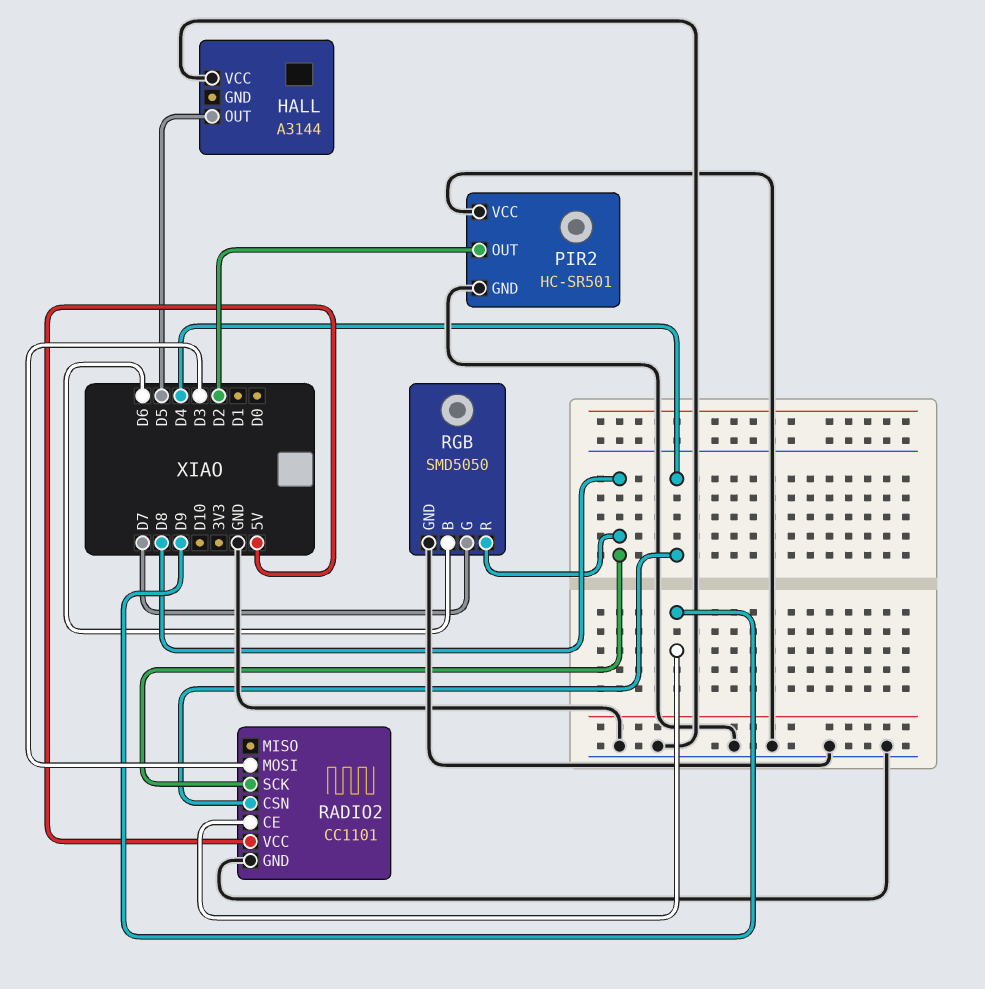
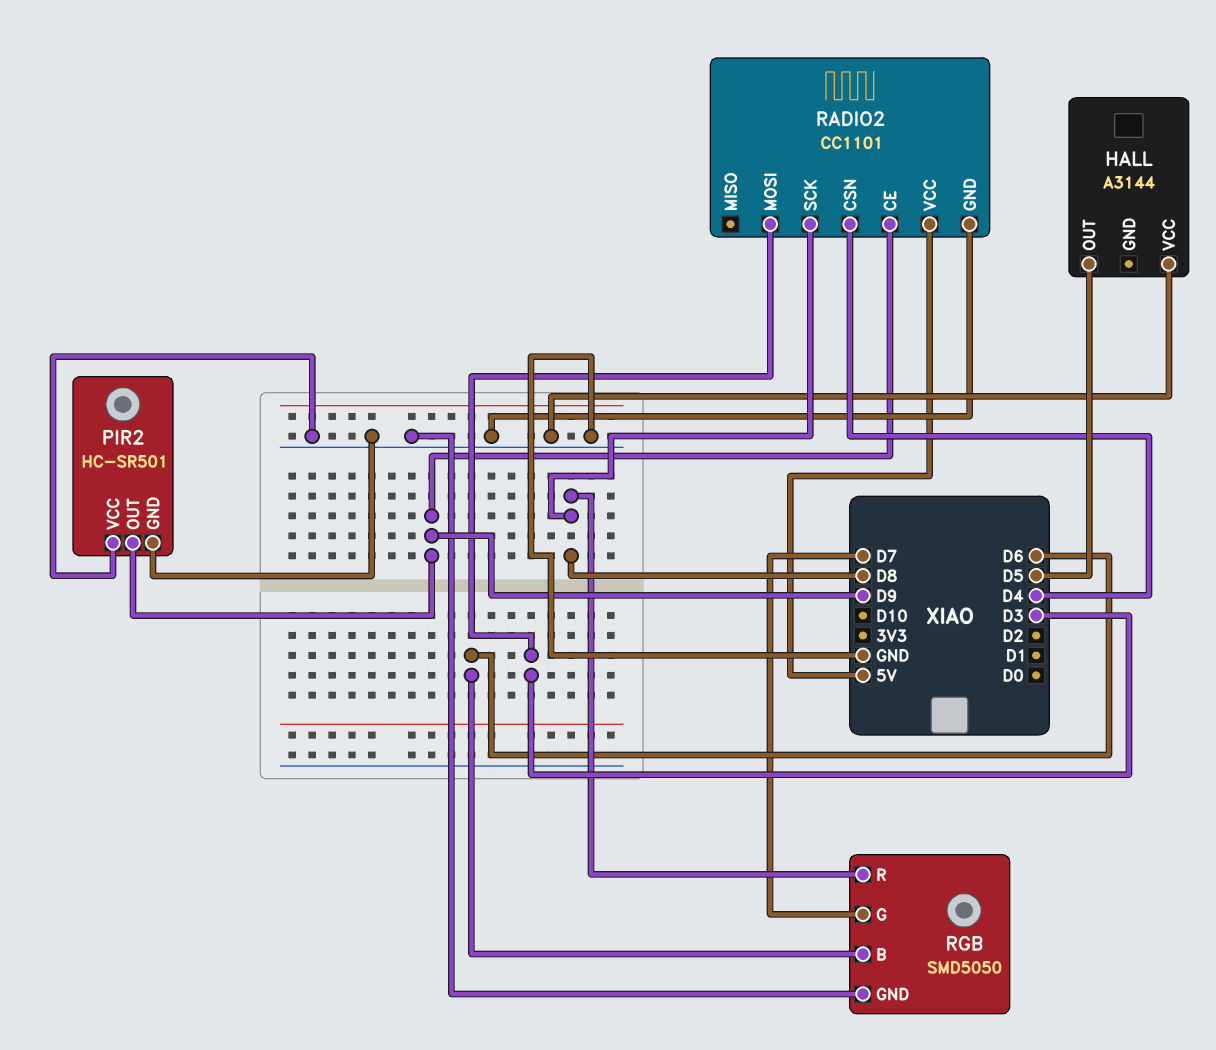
PIR2 pin OUT: D2 -> D9

